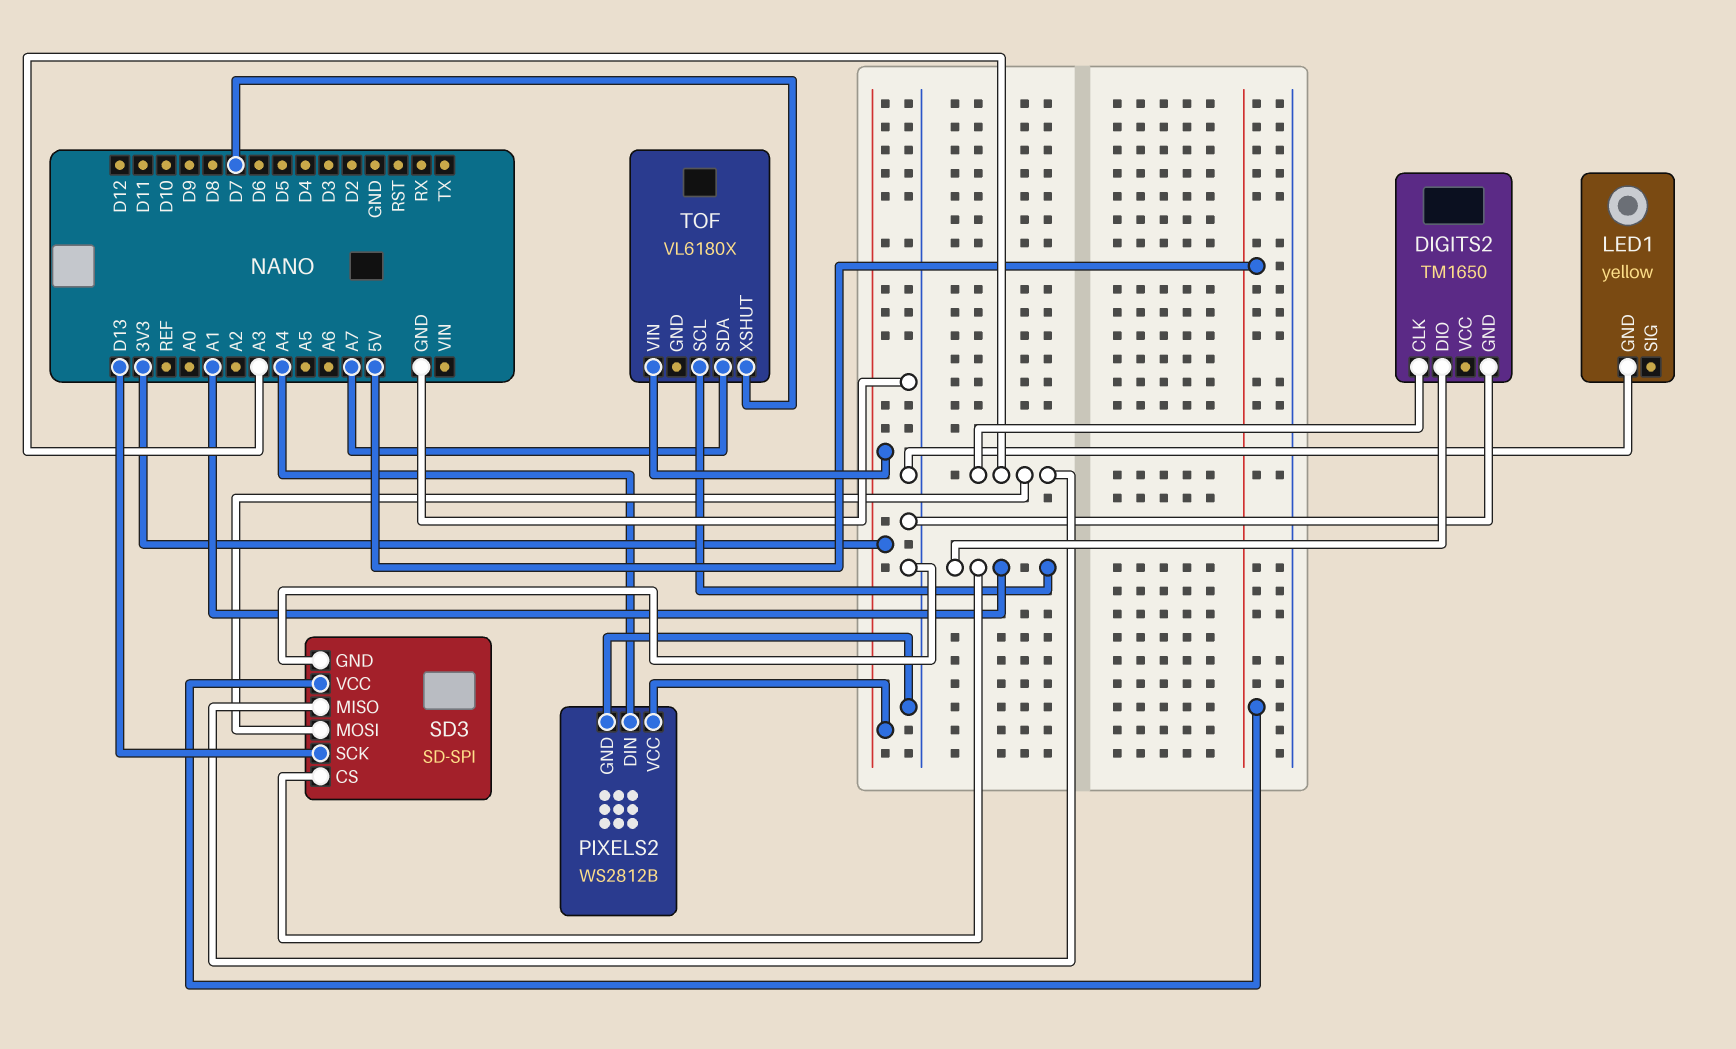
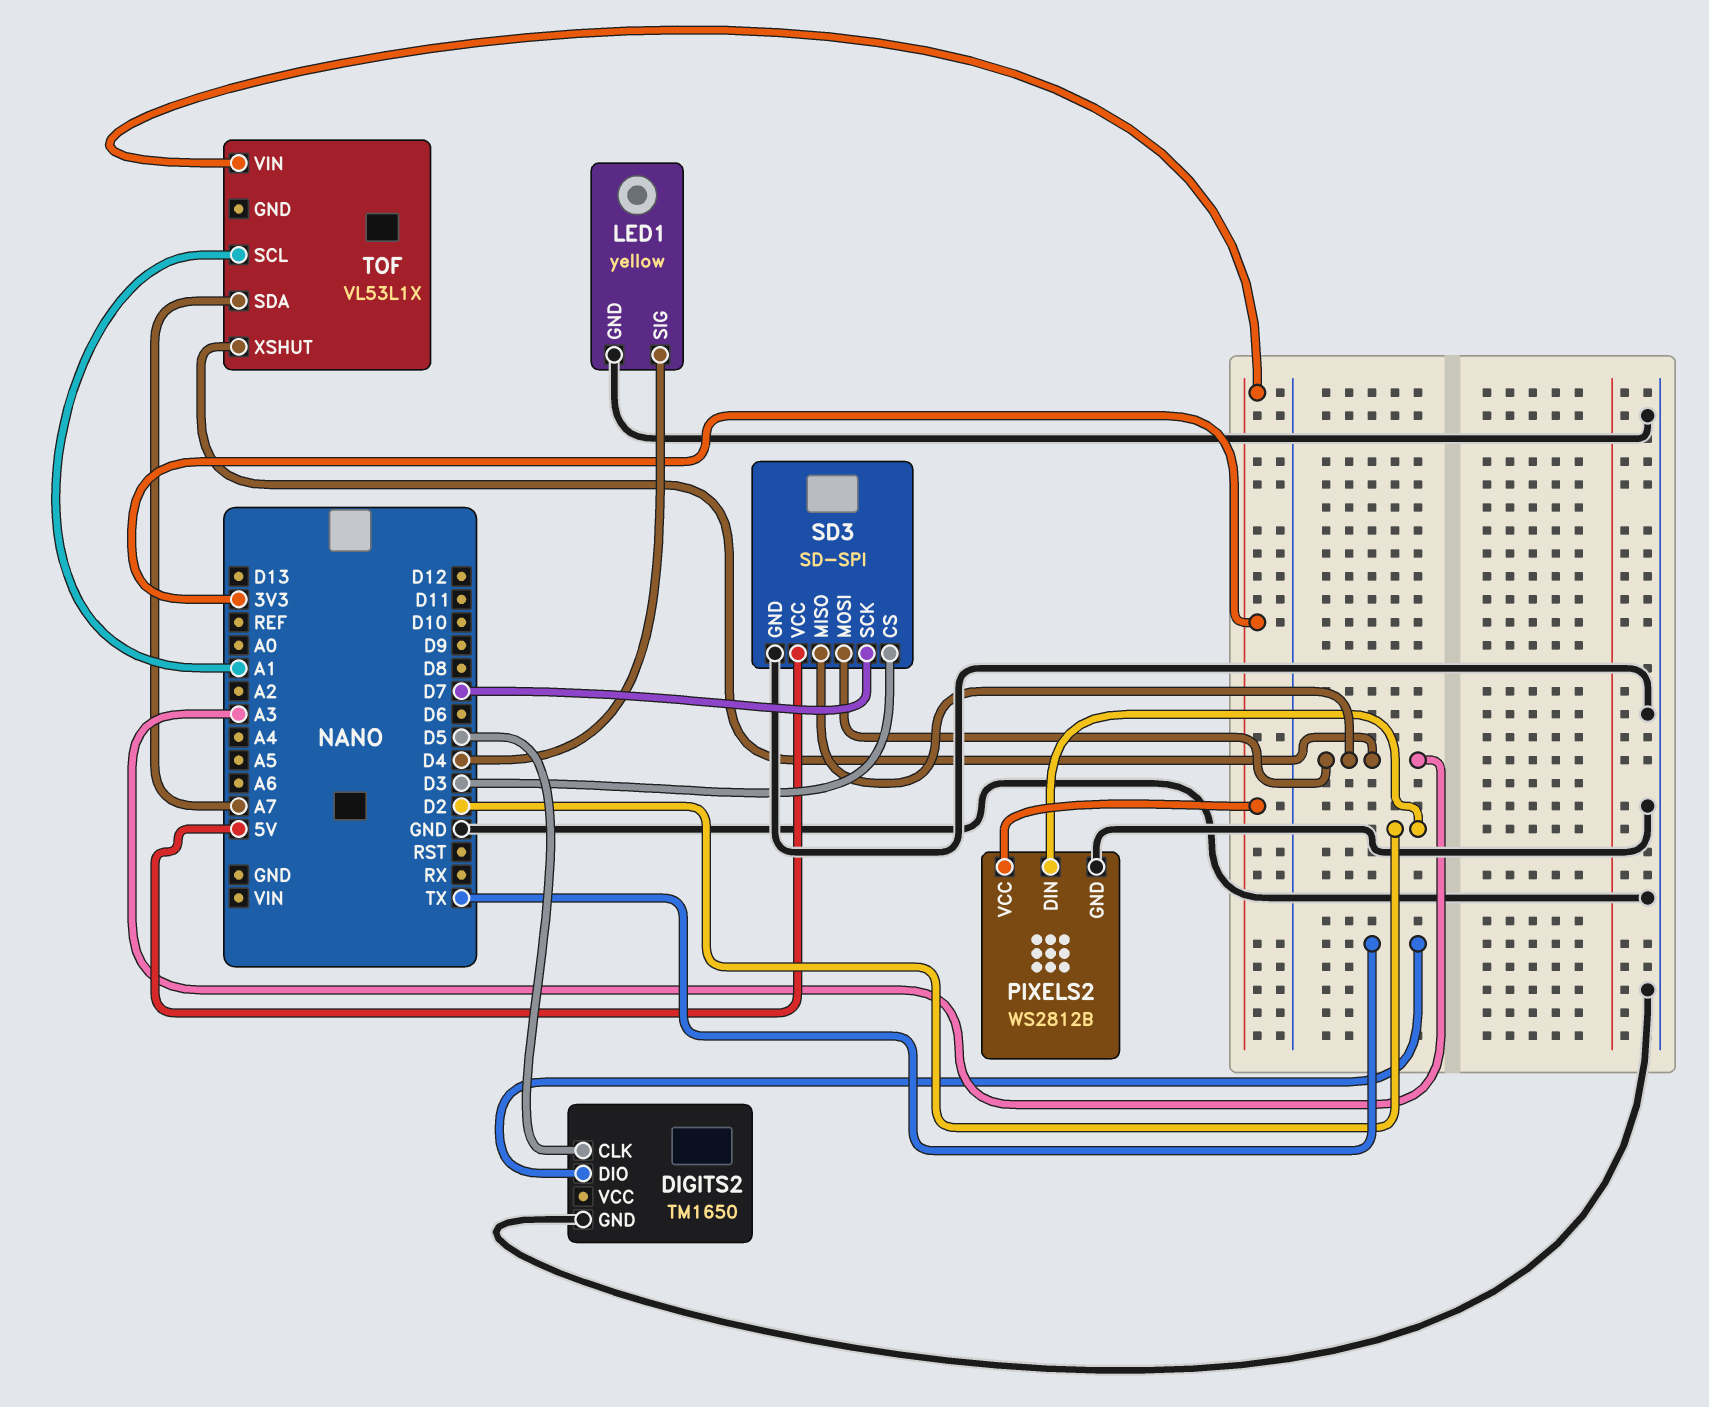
DIGITS2 pin CLK: A3 -> D5
DIGITS2 pin DIO: A1 -> TX
LED1 pin SIG: none -> D4
PIXELS2 pin DIN: A4 -> D2
SD3 pin CS: A1 -> D3
SD3 pin SCK: D13 -> D7
TOF: VL6180X -> VL53L1X
TOF pin XSHUT: D7 -> A3

